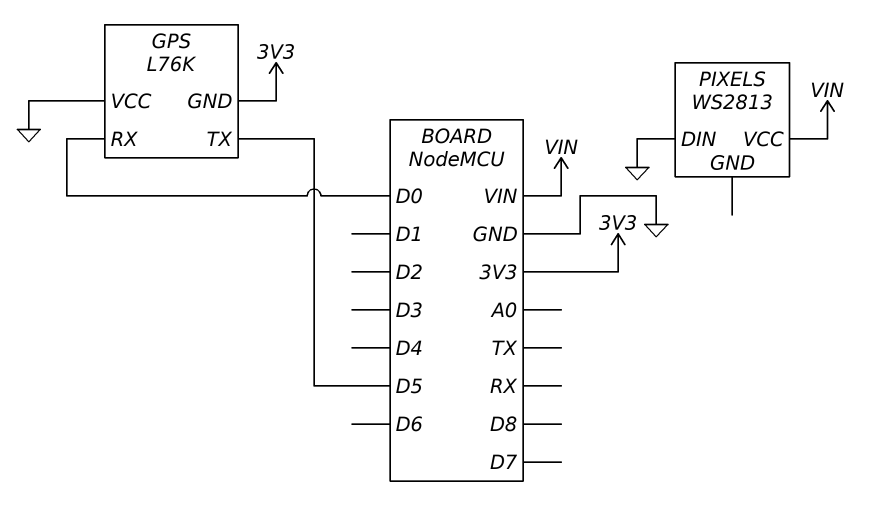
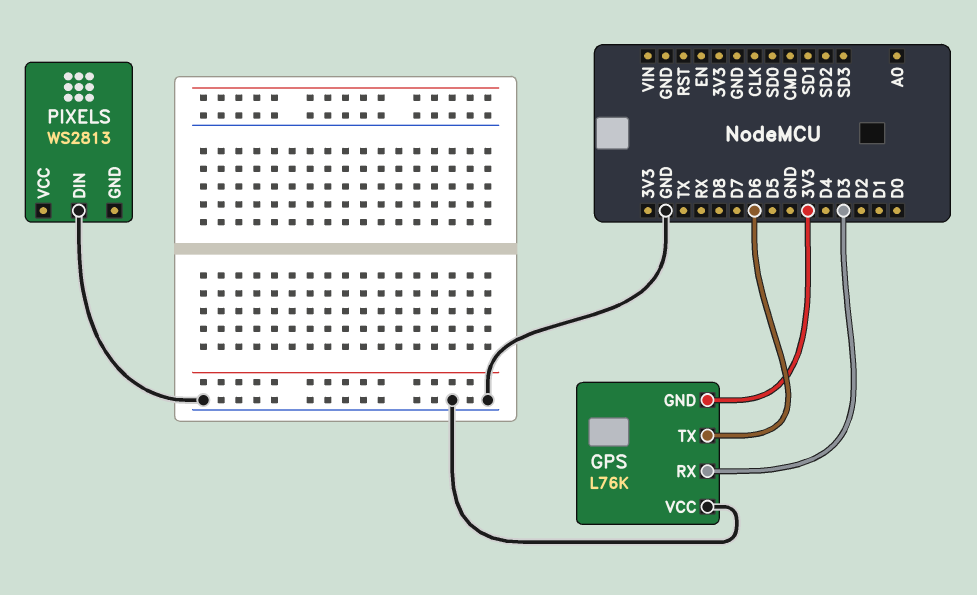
GPS pin RX: D0 -> D3
GPS pin TX: D5 -> D6
PIXELS pin VCC: VIN -> none

